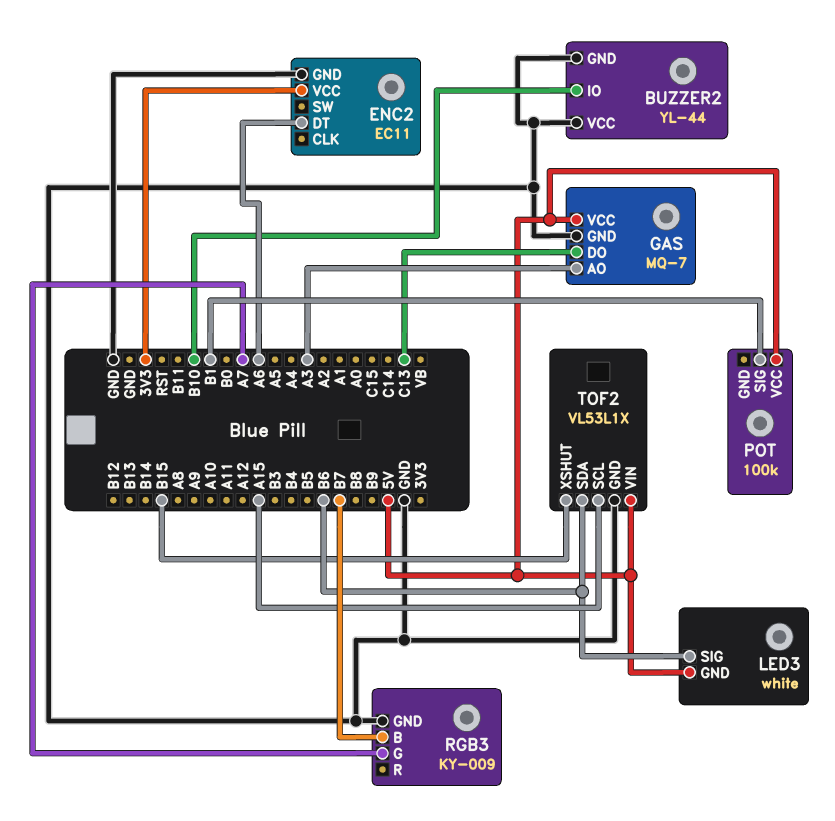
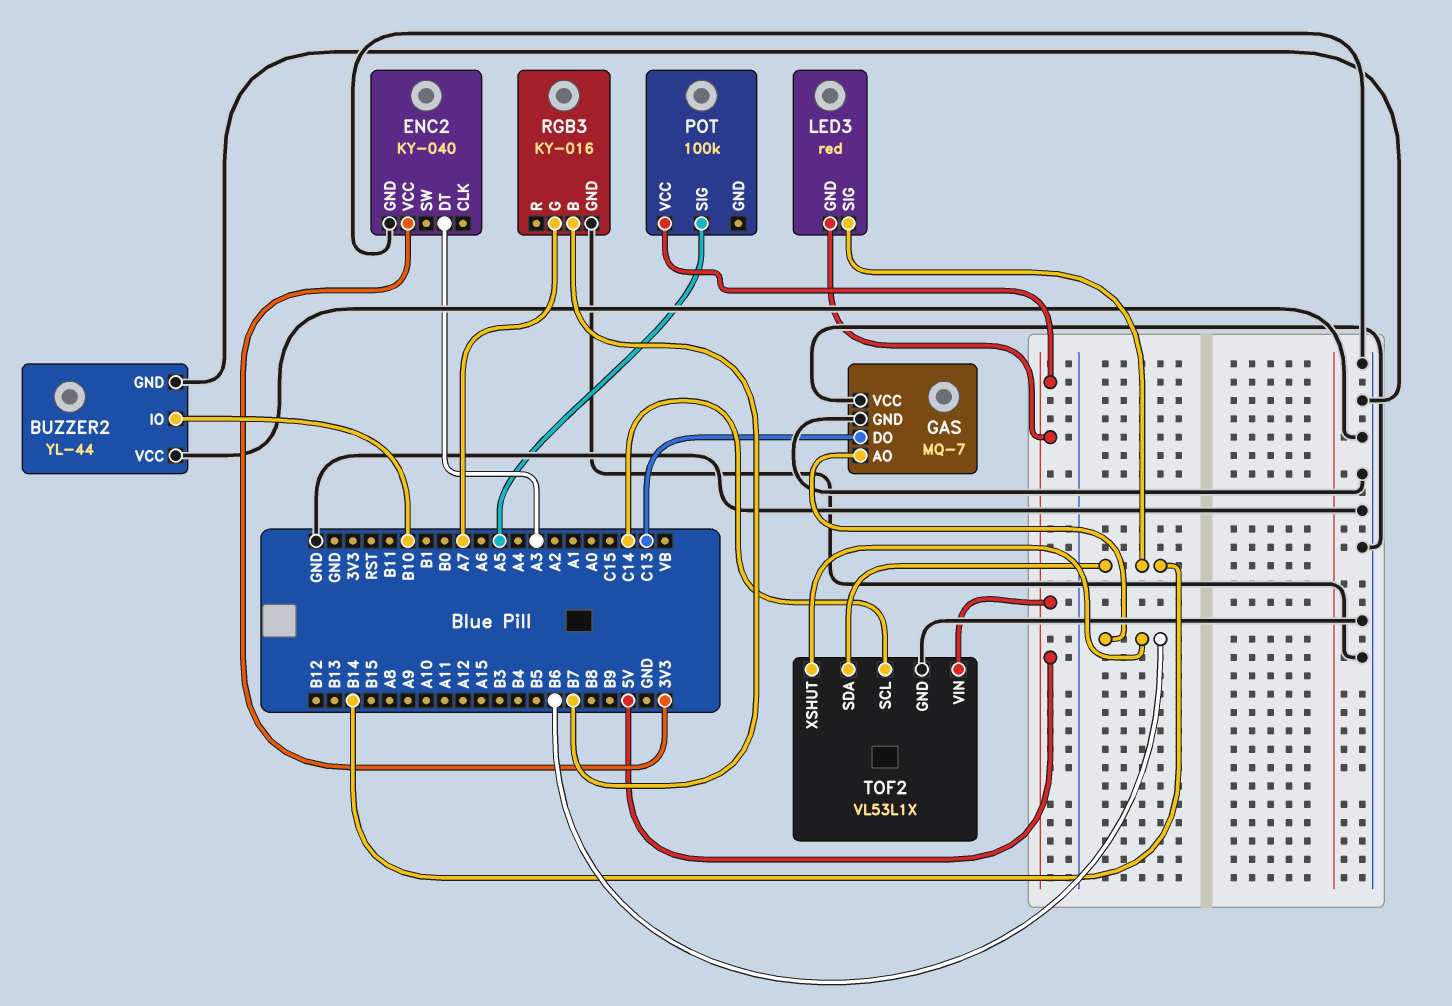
ENC2: EC11 -> KY-040
ENC2 pin DT: A6 -> A3
GAS pin AO: A3 -> B6
GAS pin VCC: 5V -> GND
LED3: white -> red
LED3 pin SIG: B6 -> B14
POT pin SIG: B1 -> A5
RGB3: KY-009 -> KY-016
TOF2 pin SCL: A15 -> C14
TOF2 pin SDA: B6 -> B14
TOF2 pin XSHUT: B15 -> B6

